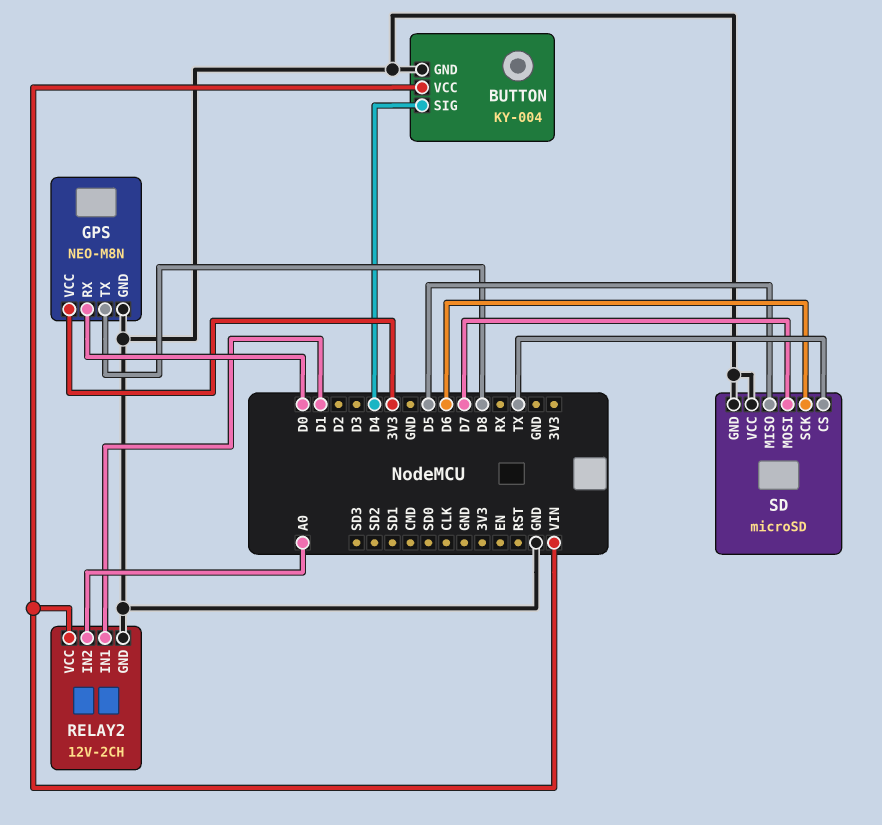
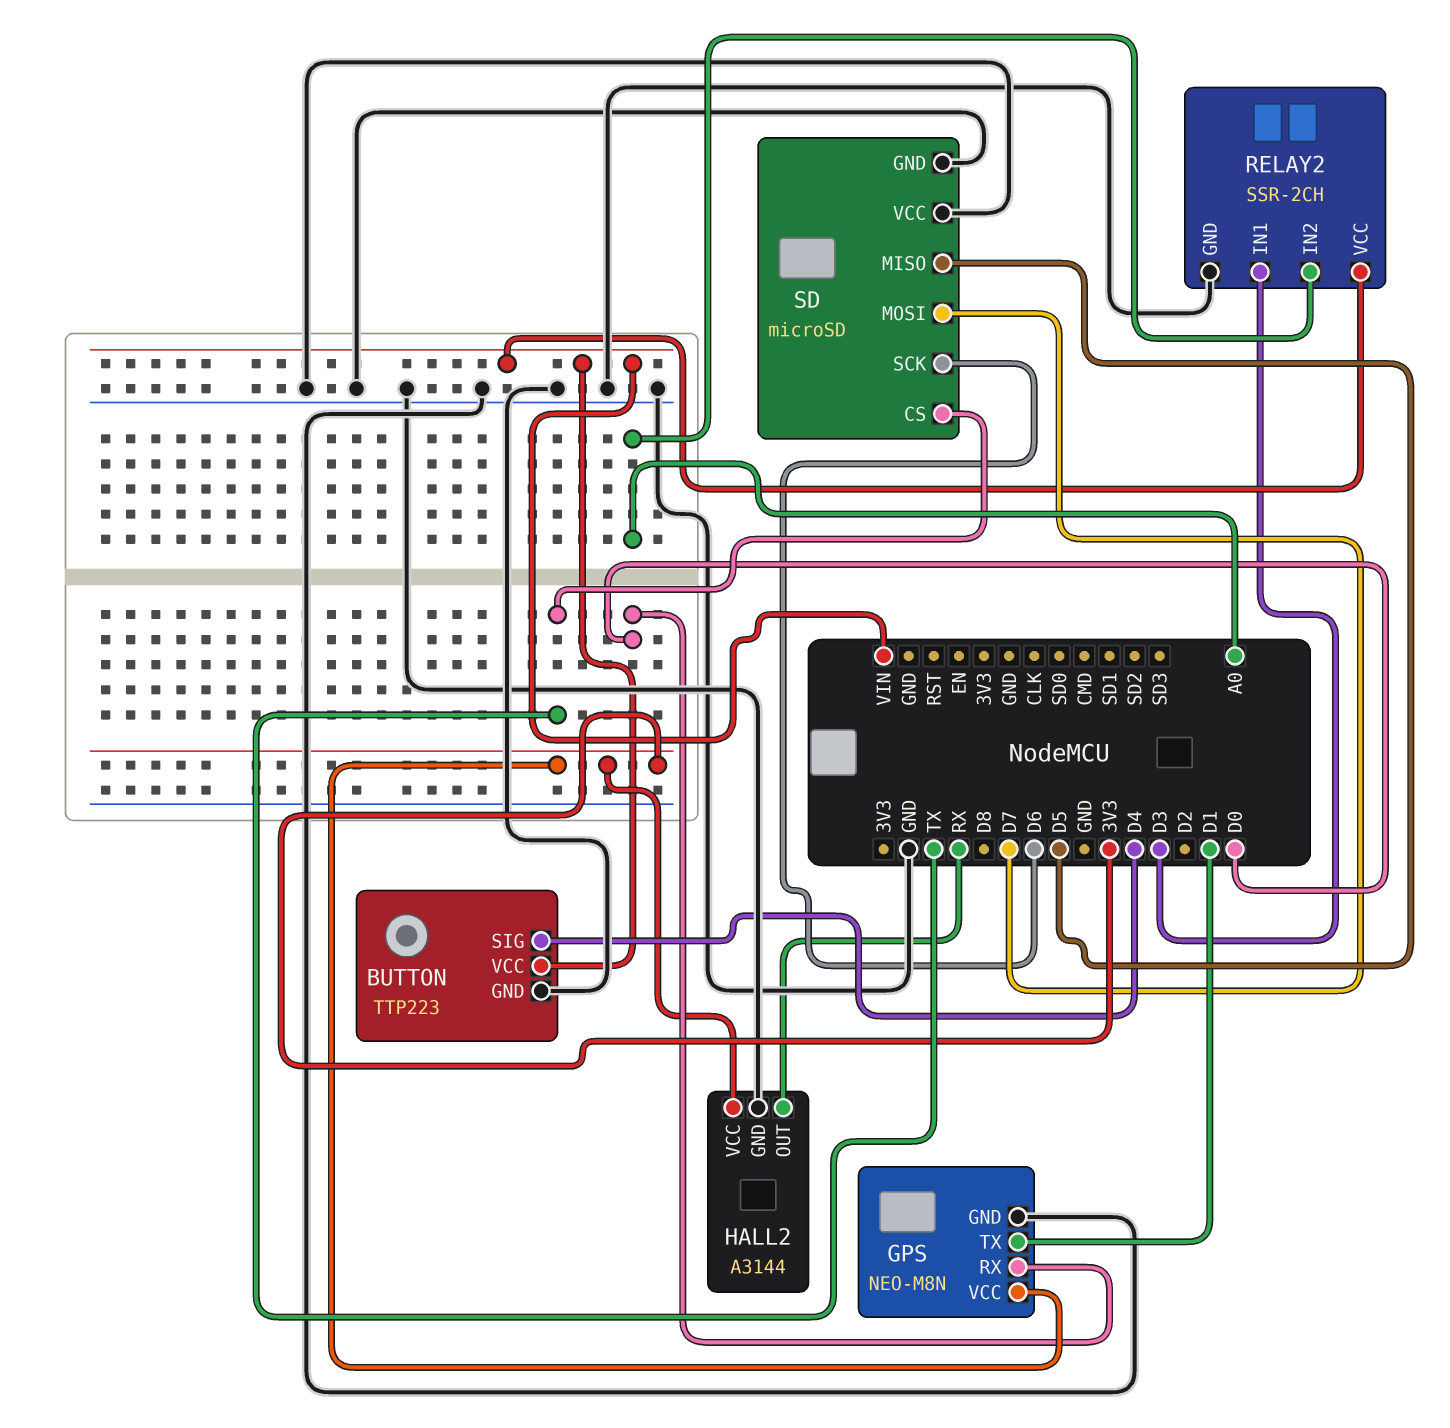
BUTTON: KY-004 -> TTP223
GPS pin TX: D8 -> D1
HALL2: none -> A3144
HALL2 pin GND: none -> GND
HALL2 pin OUT: none -> RX
HALL2 pin VCC: none -> 3V3
RELAY2: 12V-2CH -> SSR-2CH
RELAY2 pin IN1: D1 -> D3

